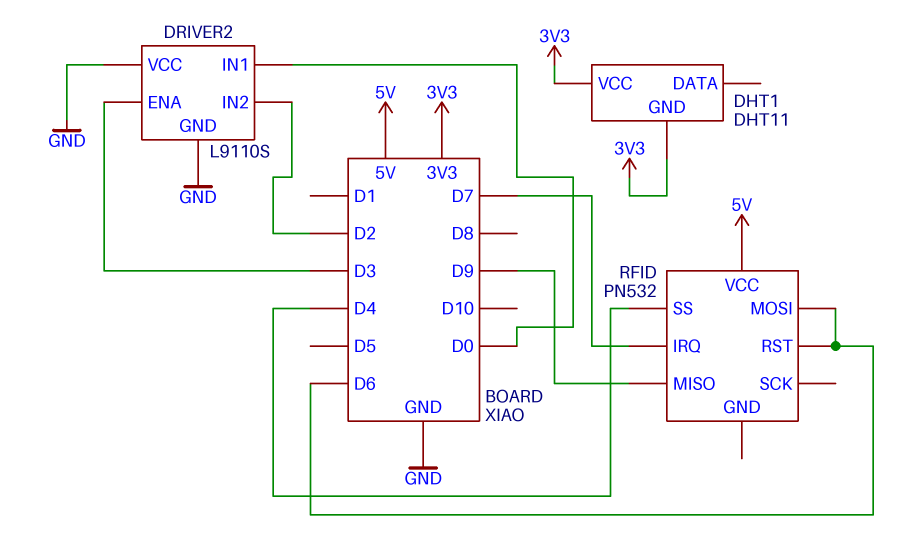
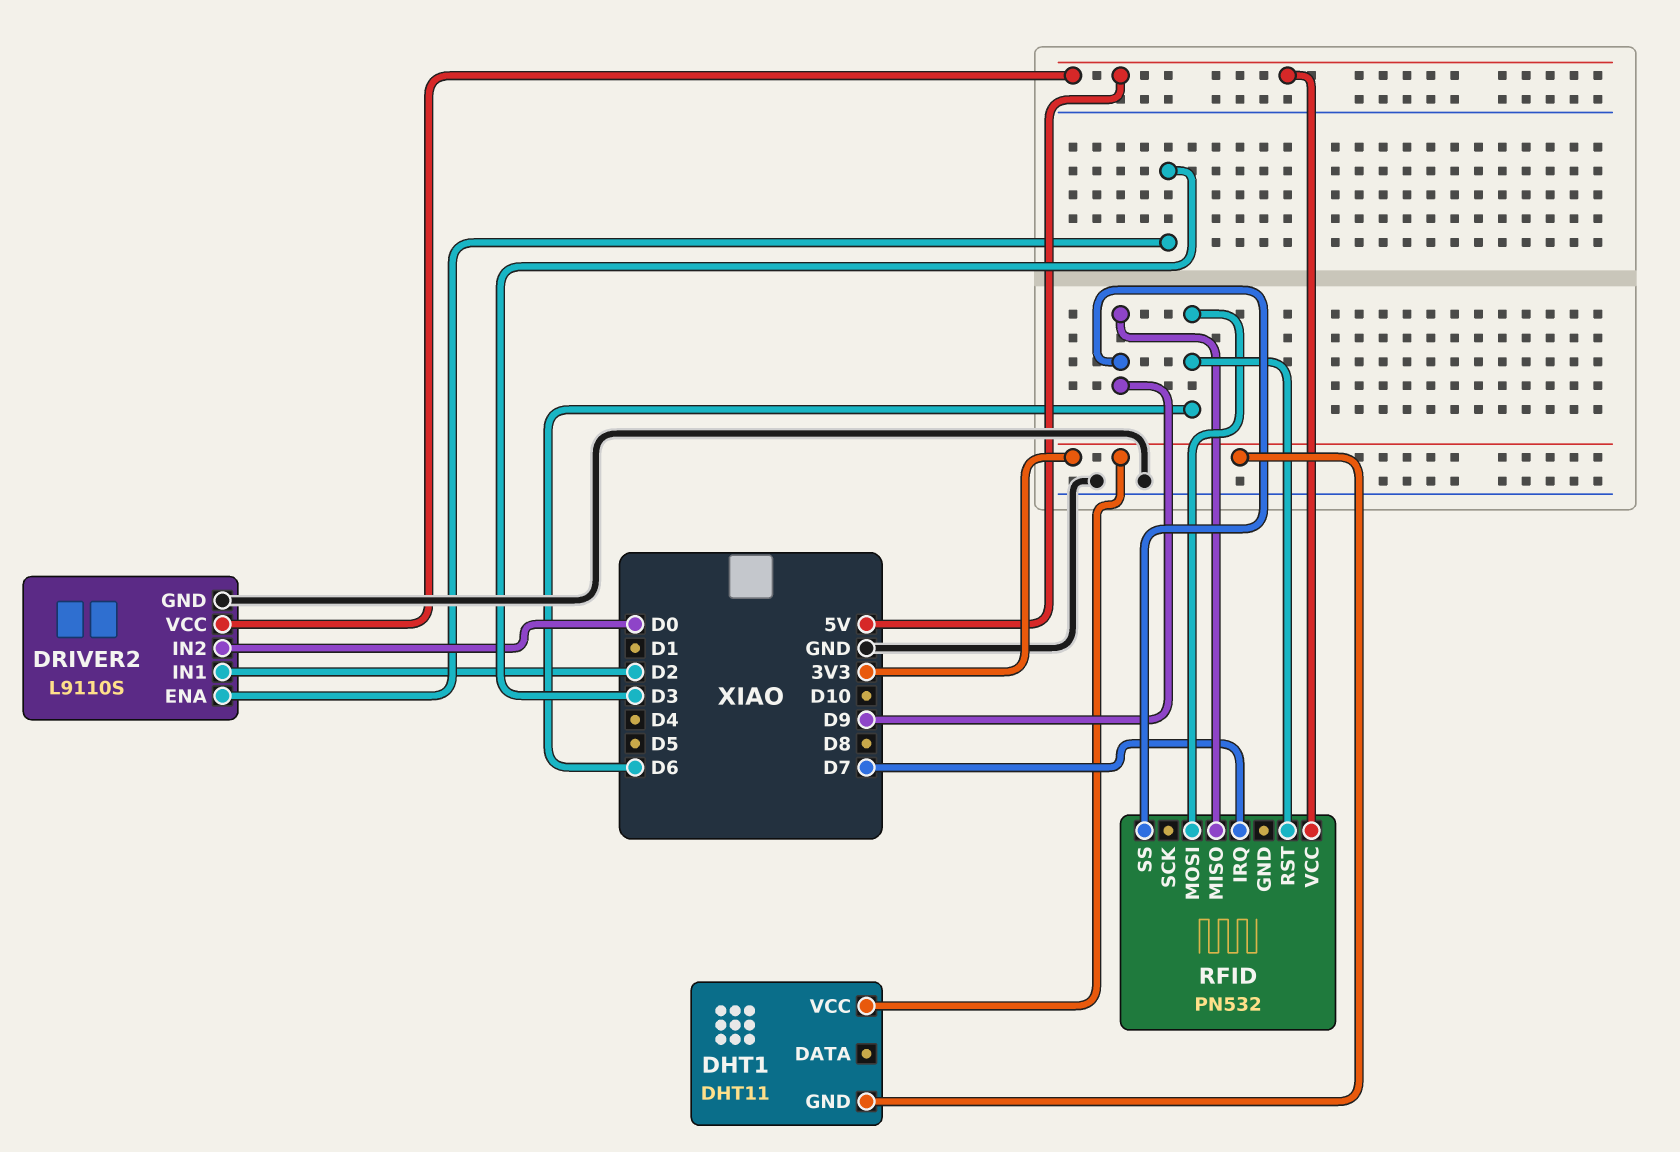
DRIVER2 pin IN1: D0 -> D2
DRIVER2 pin IN2: D2 -> D0
DRIVER2 pin VCC: GND -> 5V
RFID pin SS: D4 -> D9

